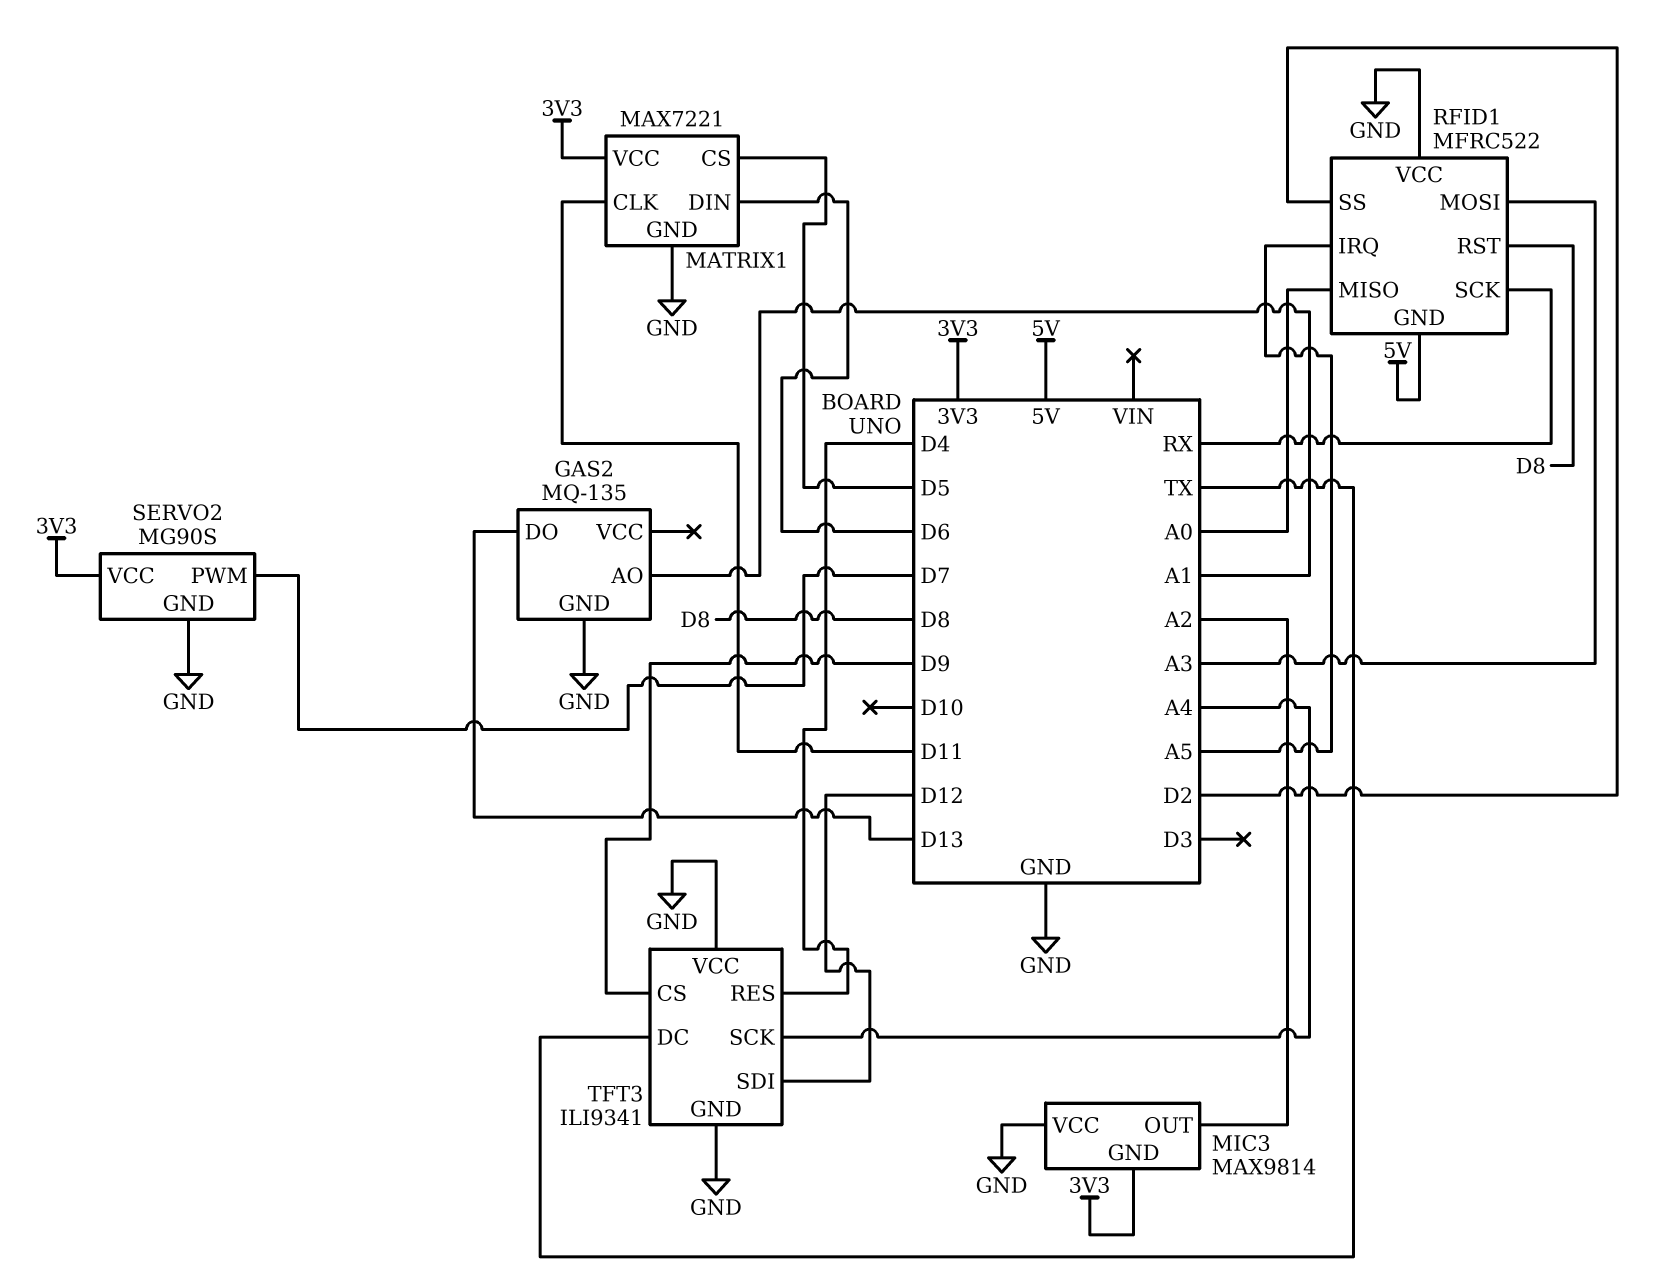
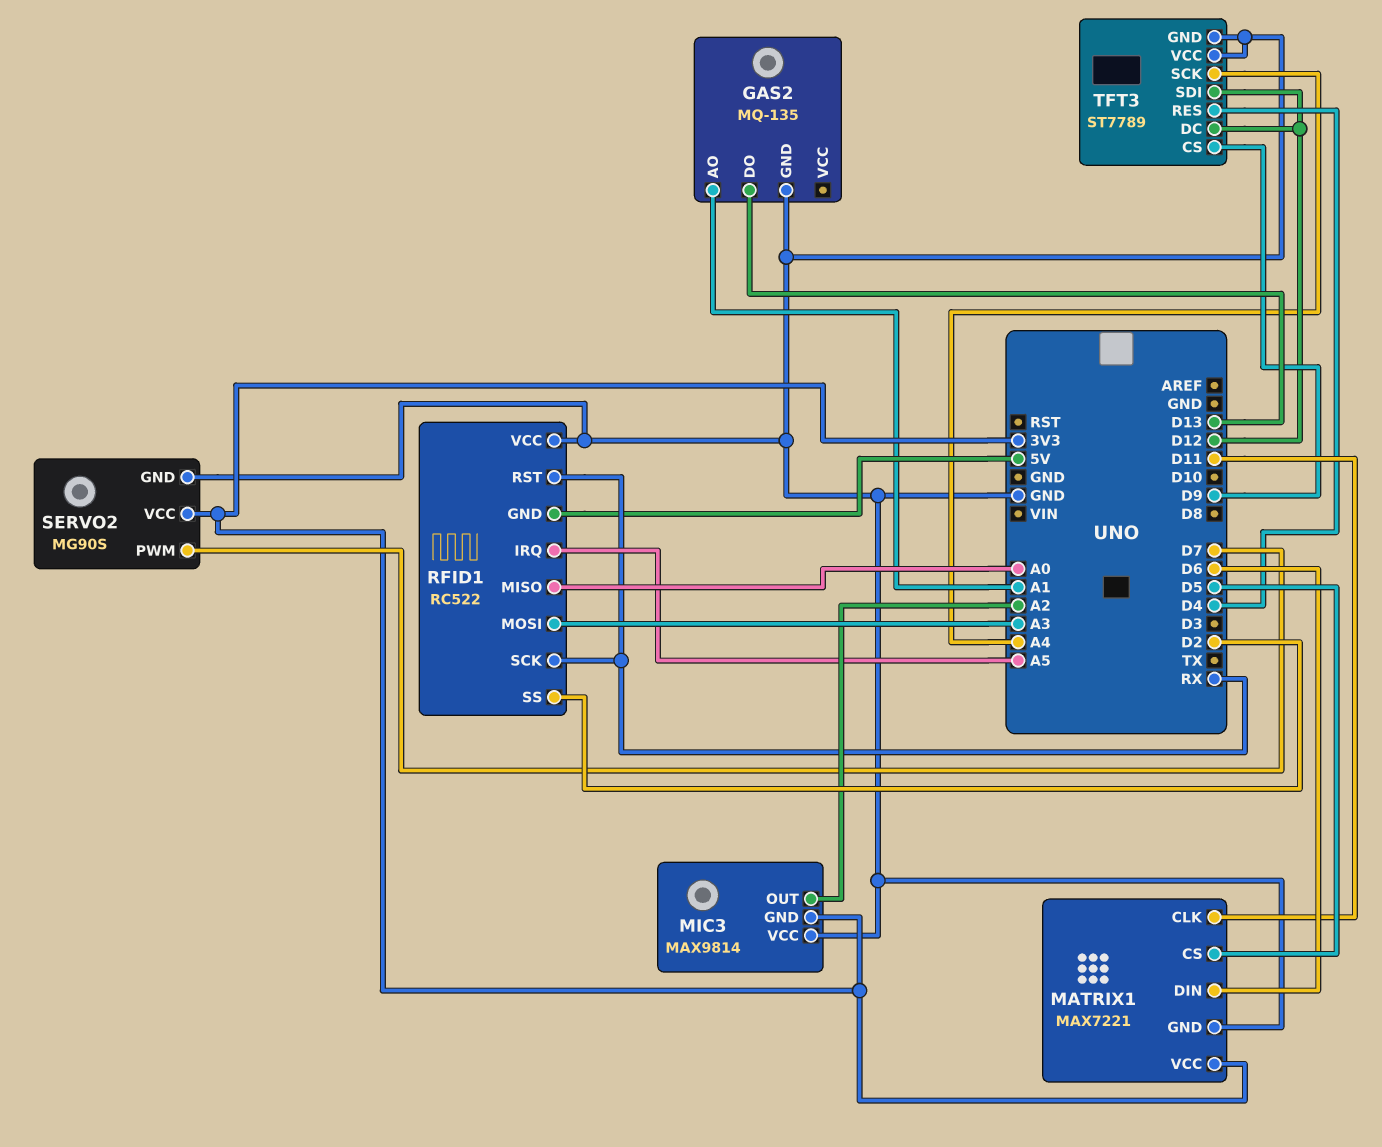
RFID1: MFRC522 -> RC522
RFID1 pin RST: D8 -> RX
TFT3: ILI9341 -> ST7789
TFT3 pin DC: TX -> D12

